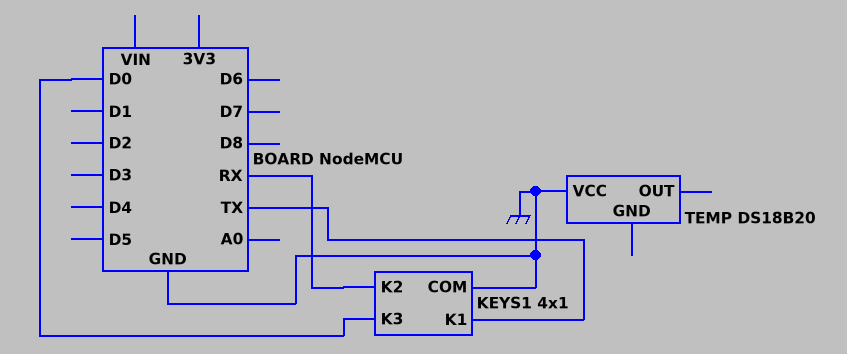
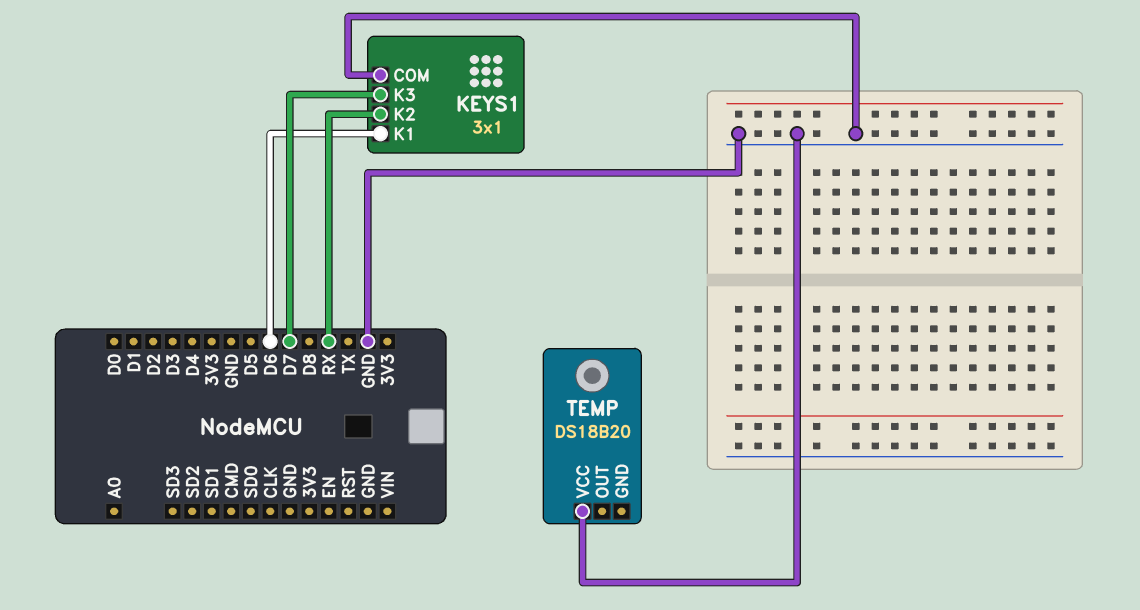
KEYS1: 4x1 -> 3x1
KEYS1 pin K1: TX -> D6
KEYS1 pin K3: D0 -> D7

